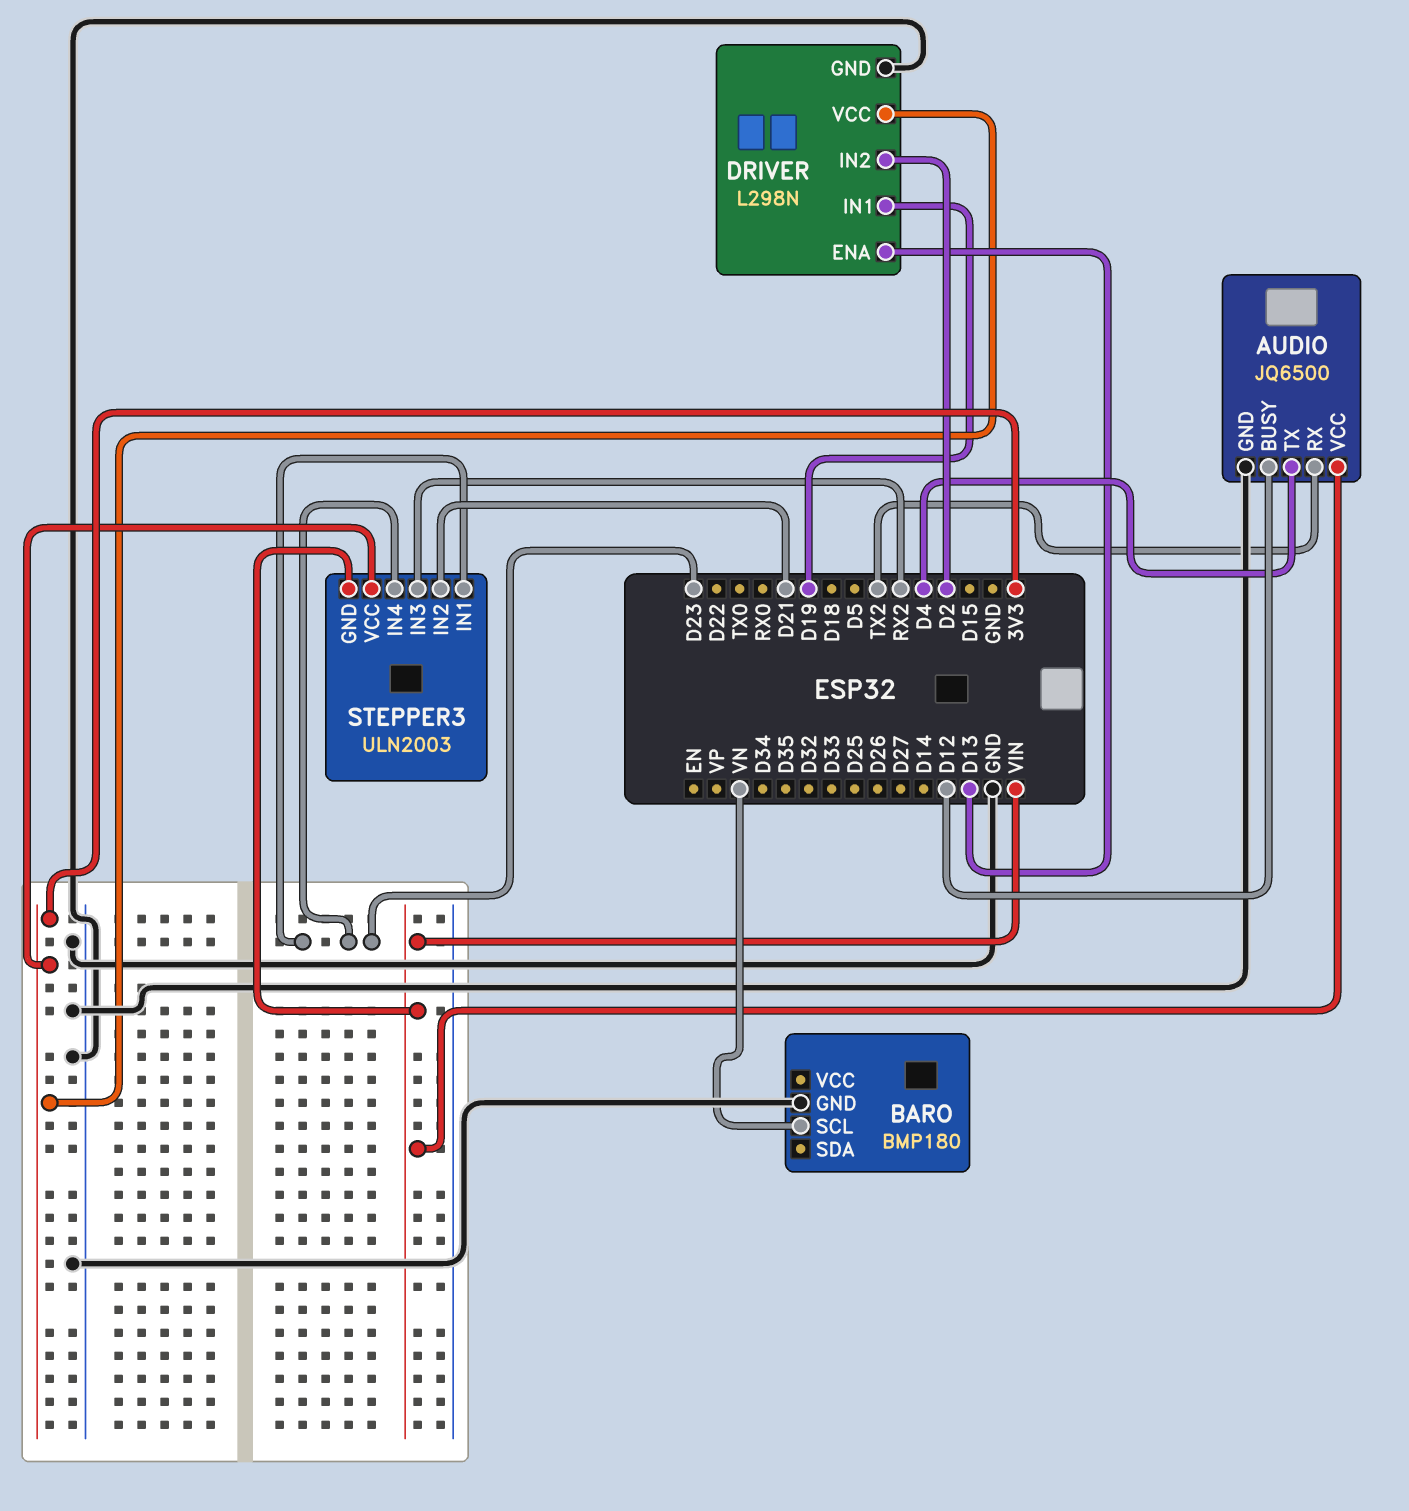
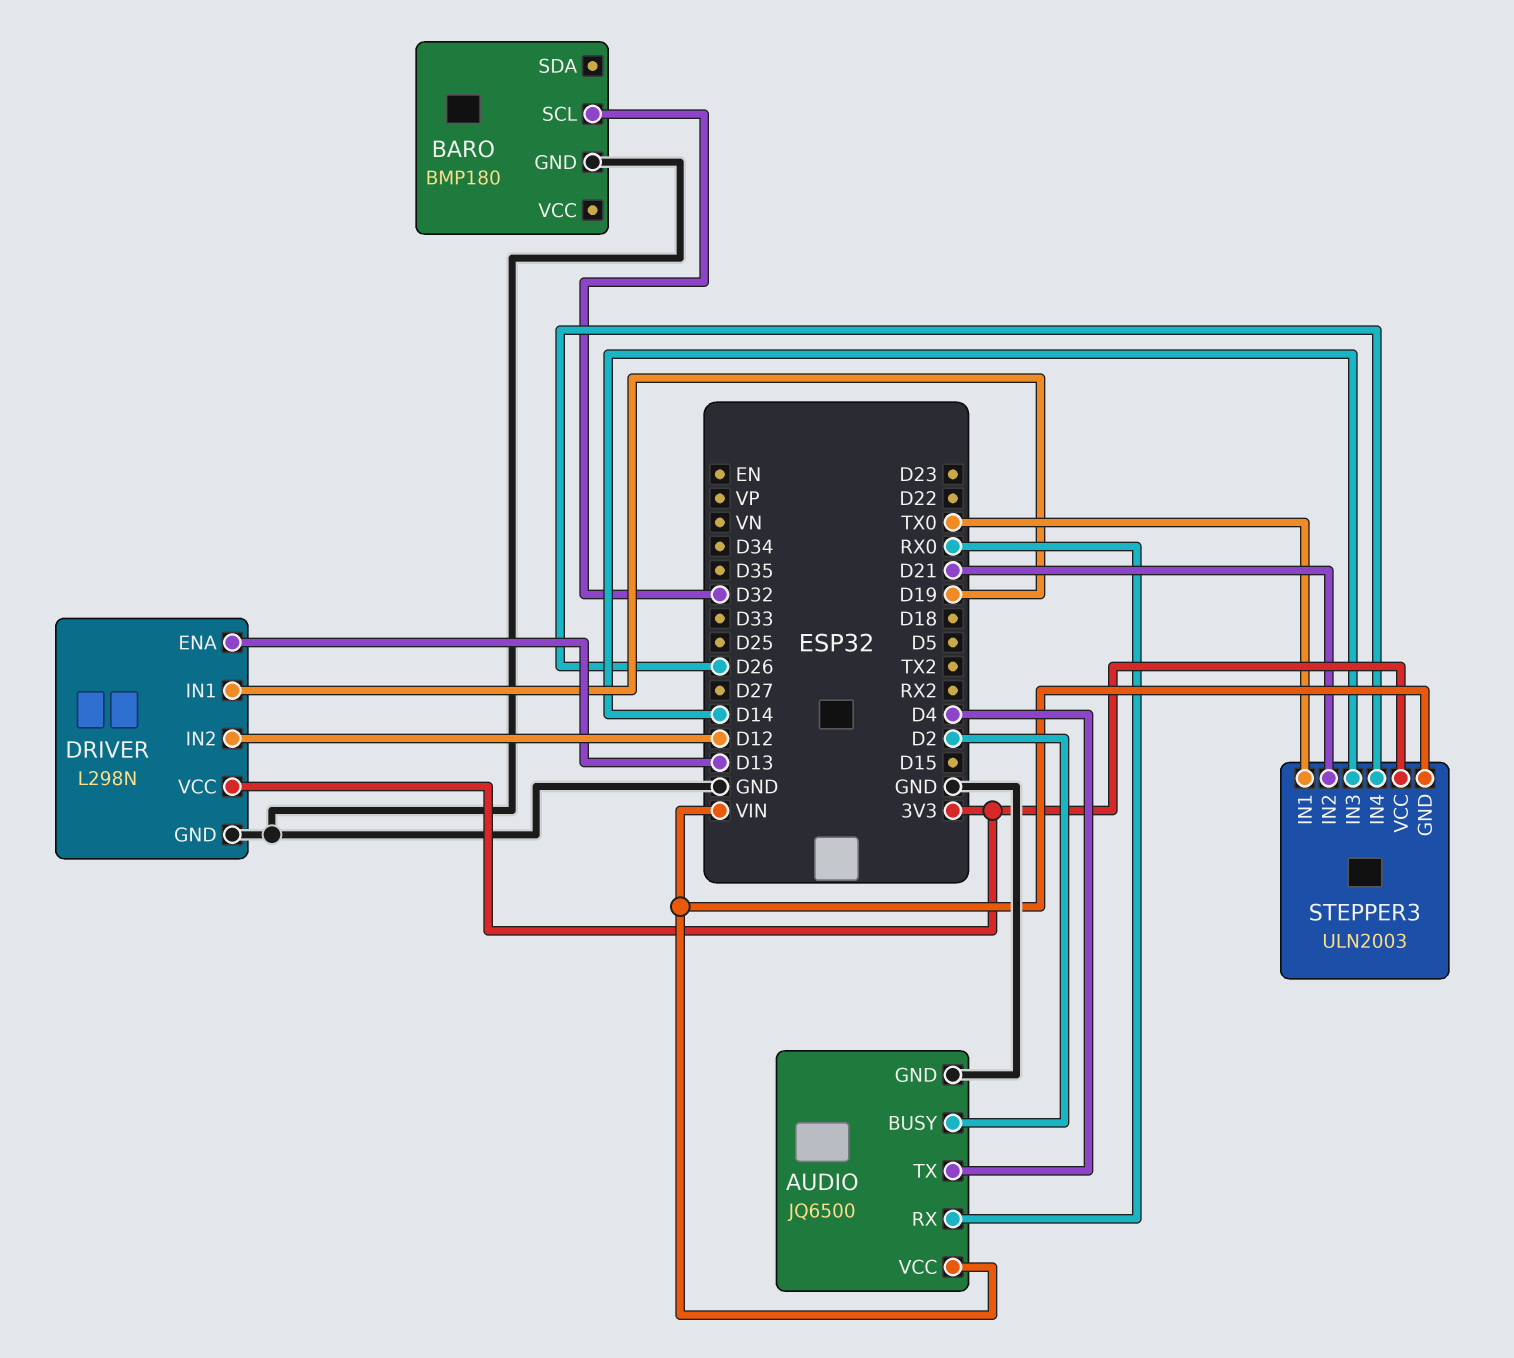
AUDIO pin BUSY: D12 -> D2
AUDIO pin RX: TX2 -> RX0
BARO pin SCL: VN -> D32
DRIVER pin IN2: D2 -> D12
STEPPER3 pin IN1: D23 -> TX0
STEPPER3 pin IN3: RX2 -> D14
STEPPER3 pin IN4: D23 -> D26

